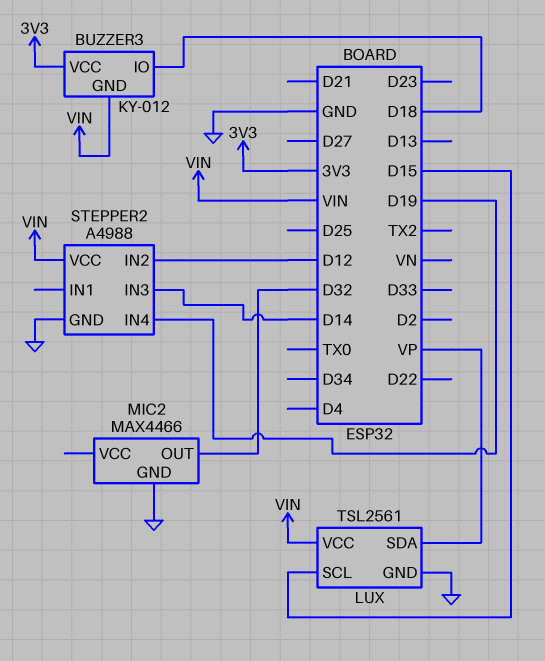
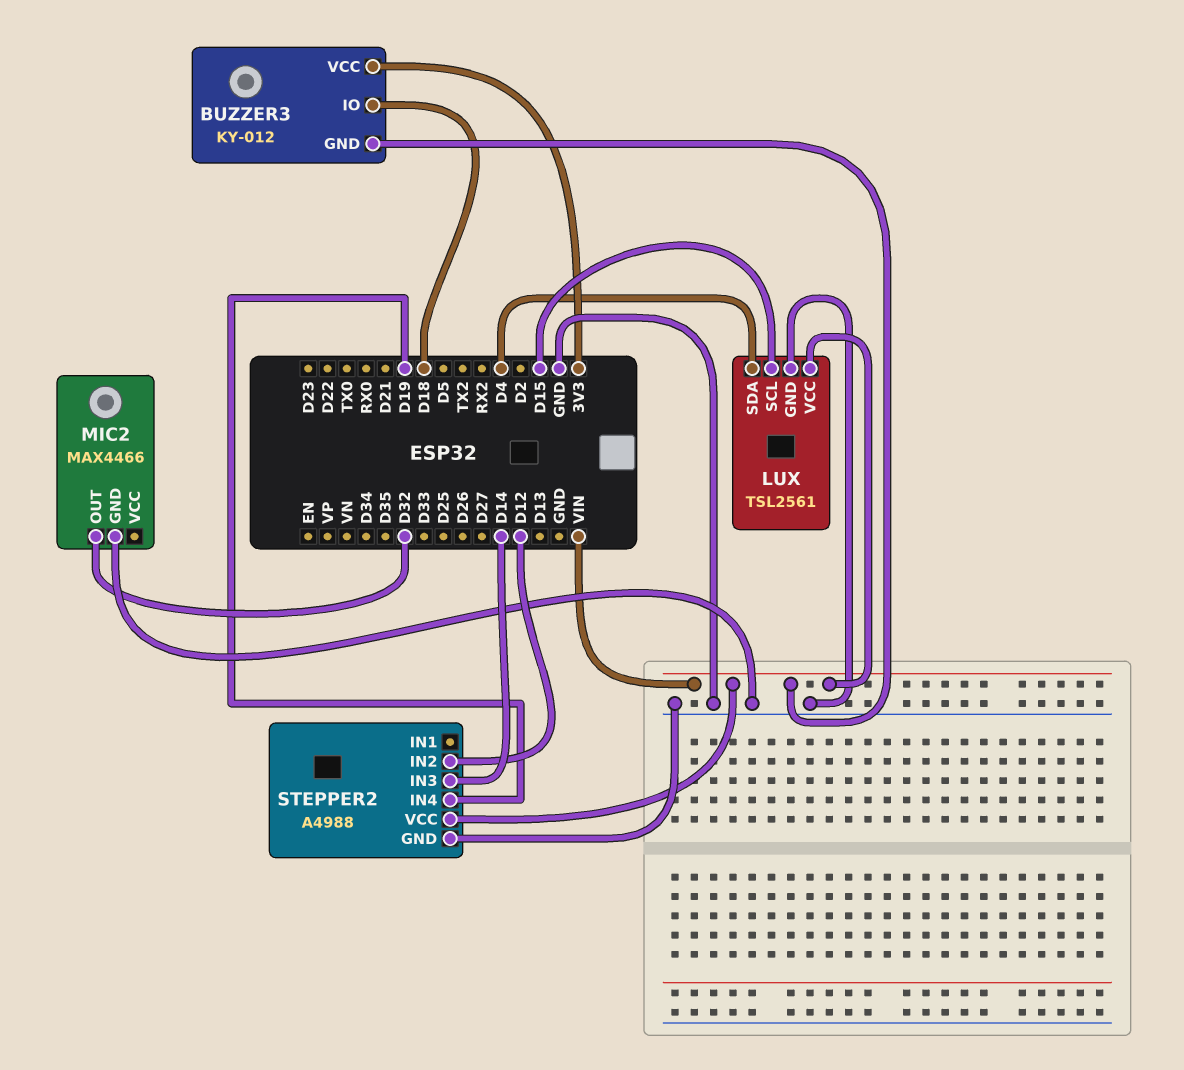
LUX pin SDA: VP -> D4

